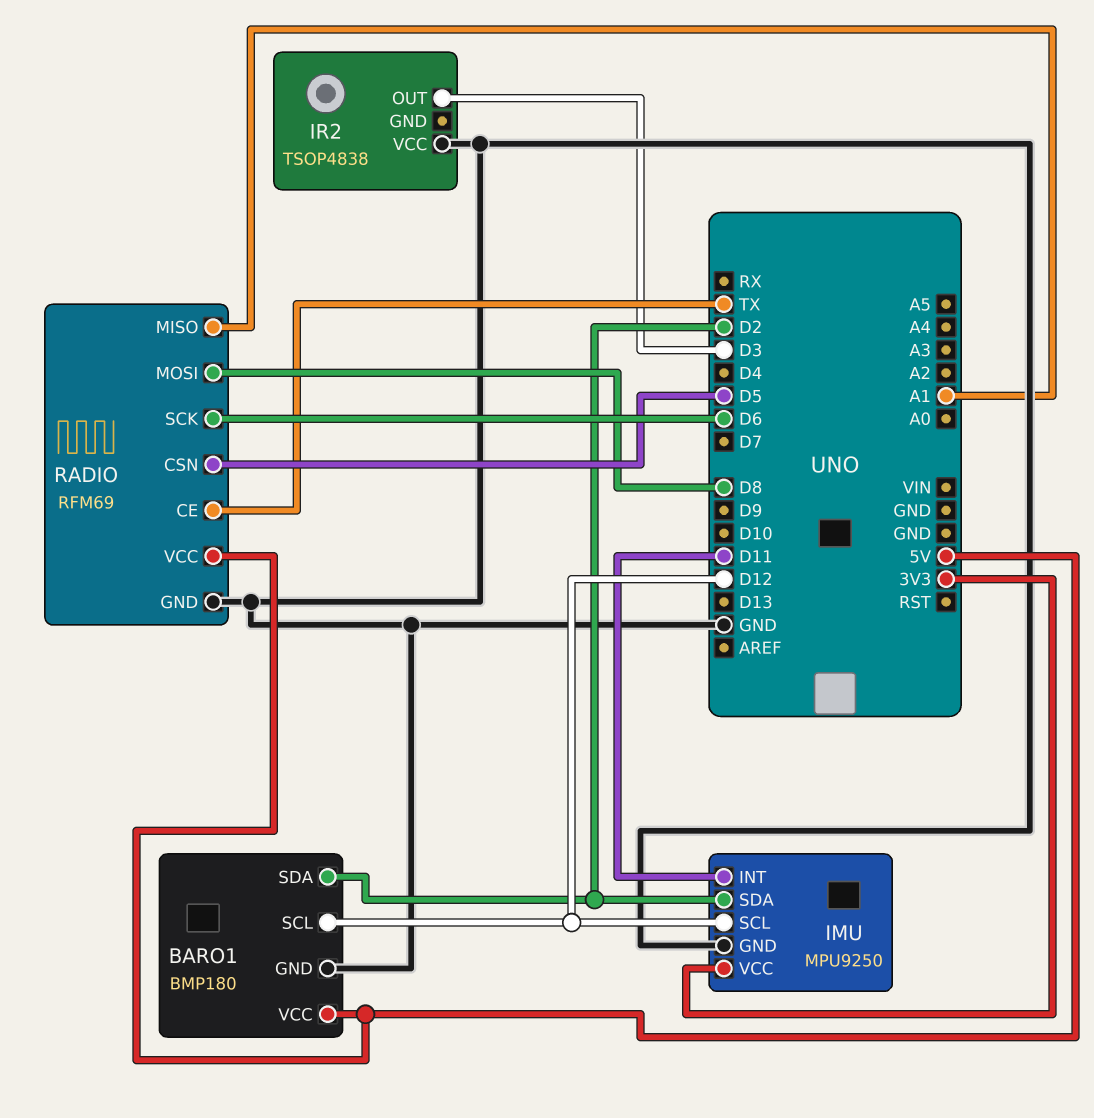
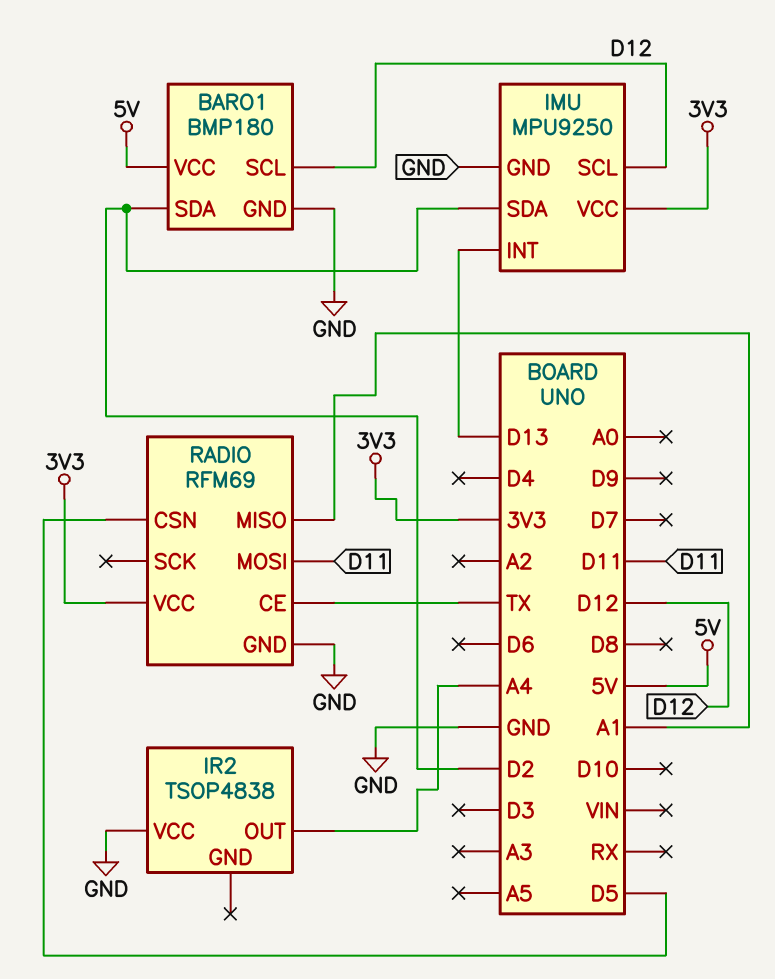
IMU pin INT: D11 -> D13
IR2 pin OUT: D3 -> A4
RADIO pin MOSI: D8 -> D11
RADIO pin SCK: D6 -> none
RADIO pin VCC: 5V -> 3V3

